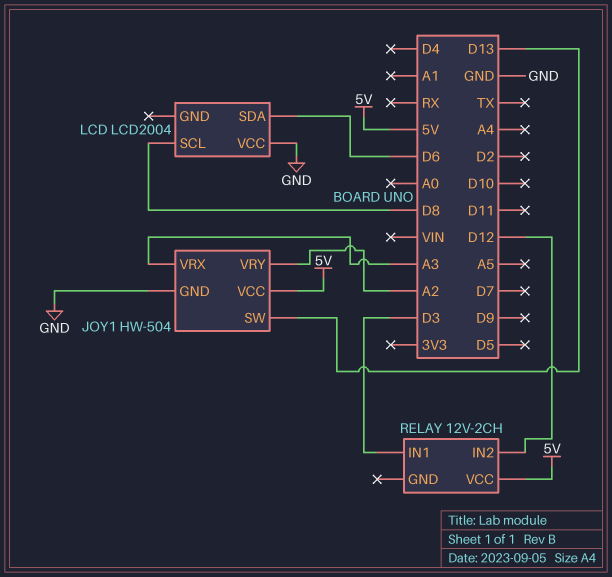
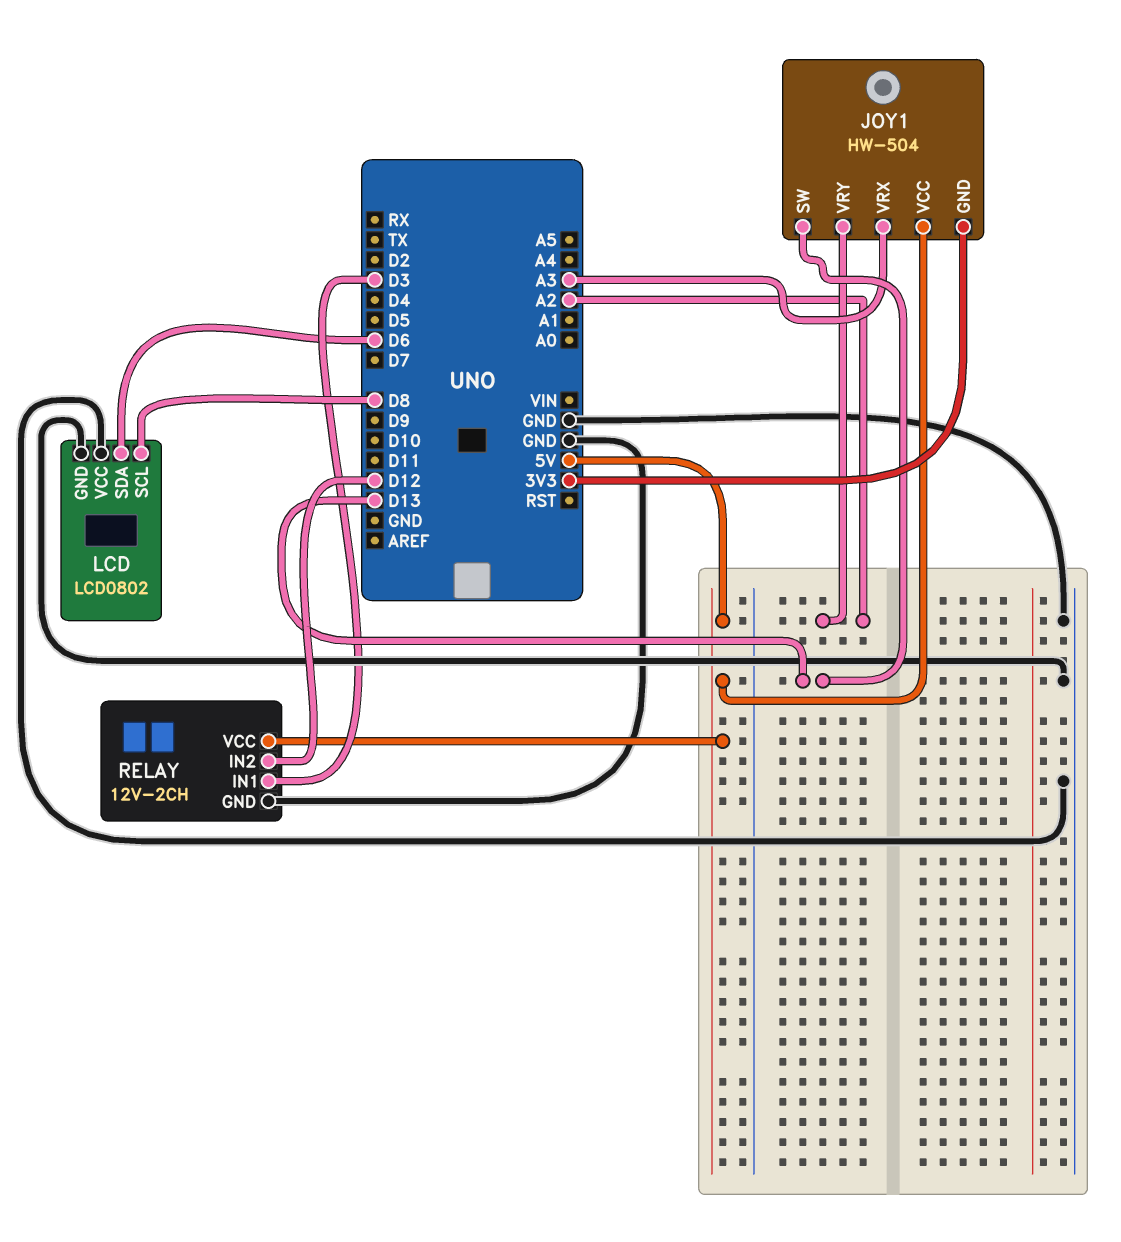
JOY1 pin GND: GND -> 3V3
LCD: LCD2004 -> LCD0802
LCD pin GND: none -> GND
RELAY pin GND: none -> GND

